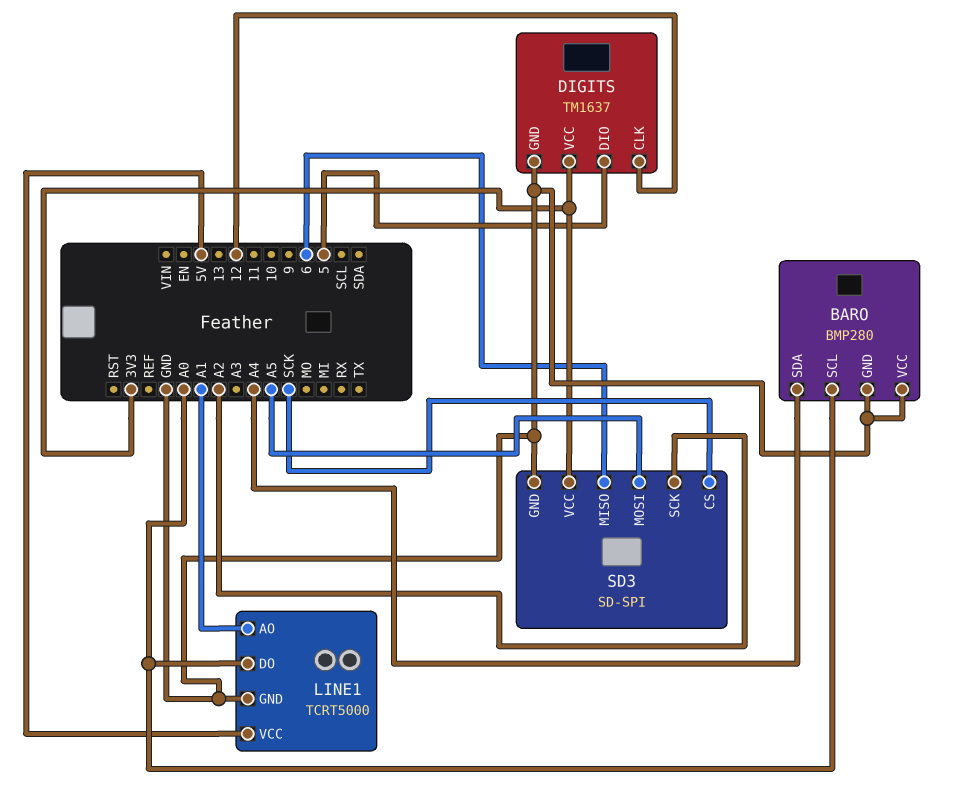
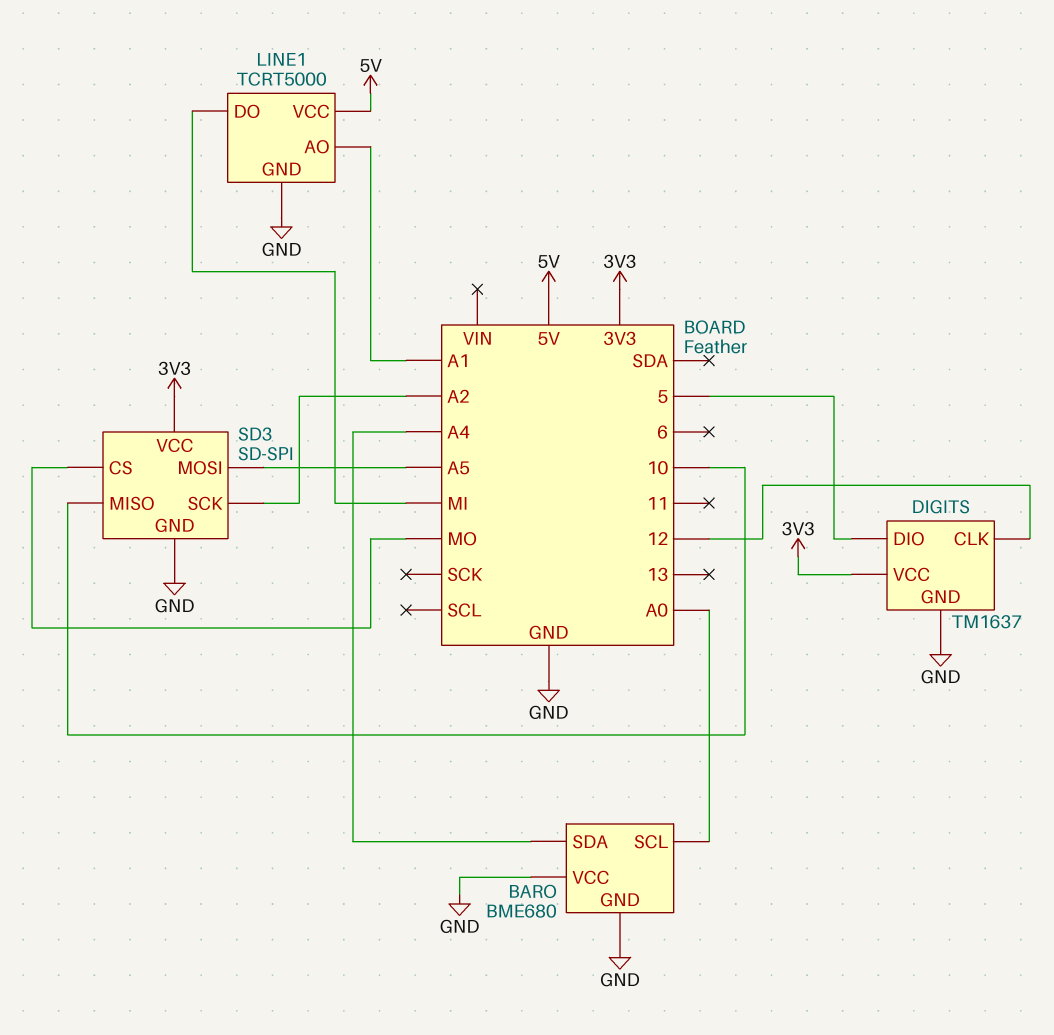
BARO: BMP280 -> BME680
LINE1 pin DO: A0 -> MI
SD3 pin CS: SCK -> MO
SD3 pin MISO: 6 -> 10

